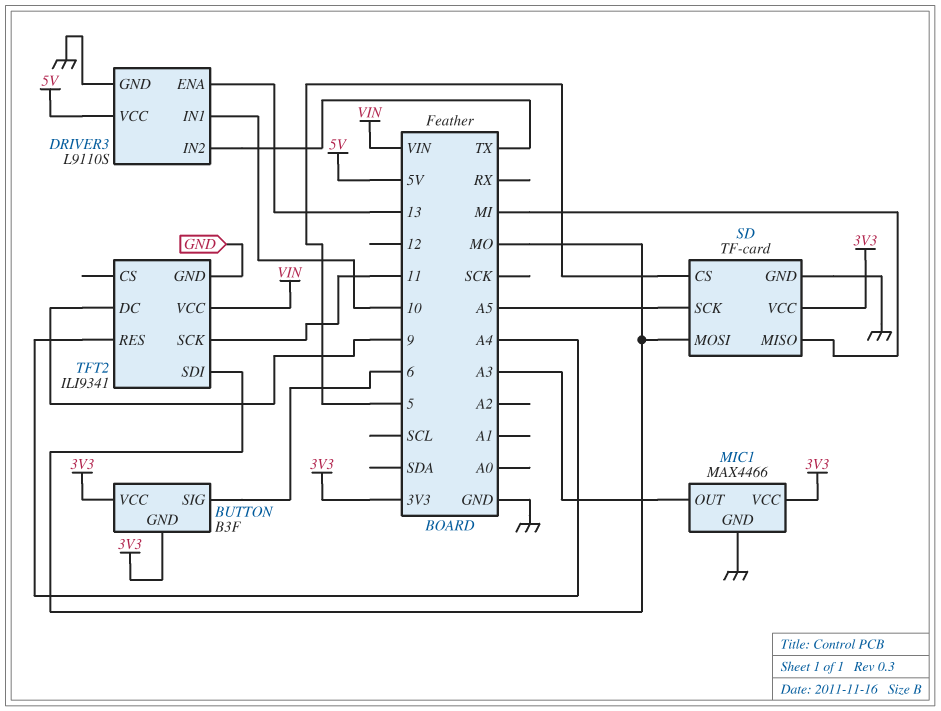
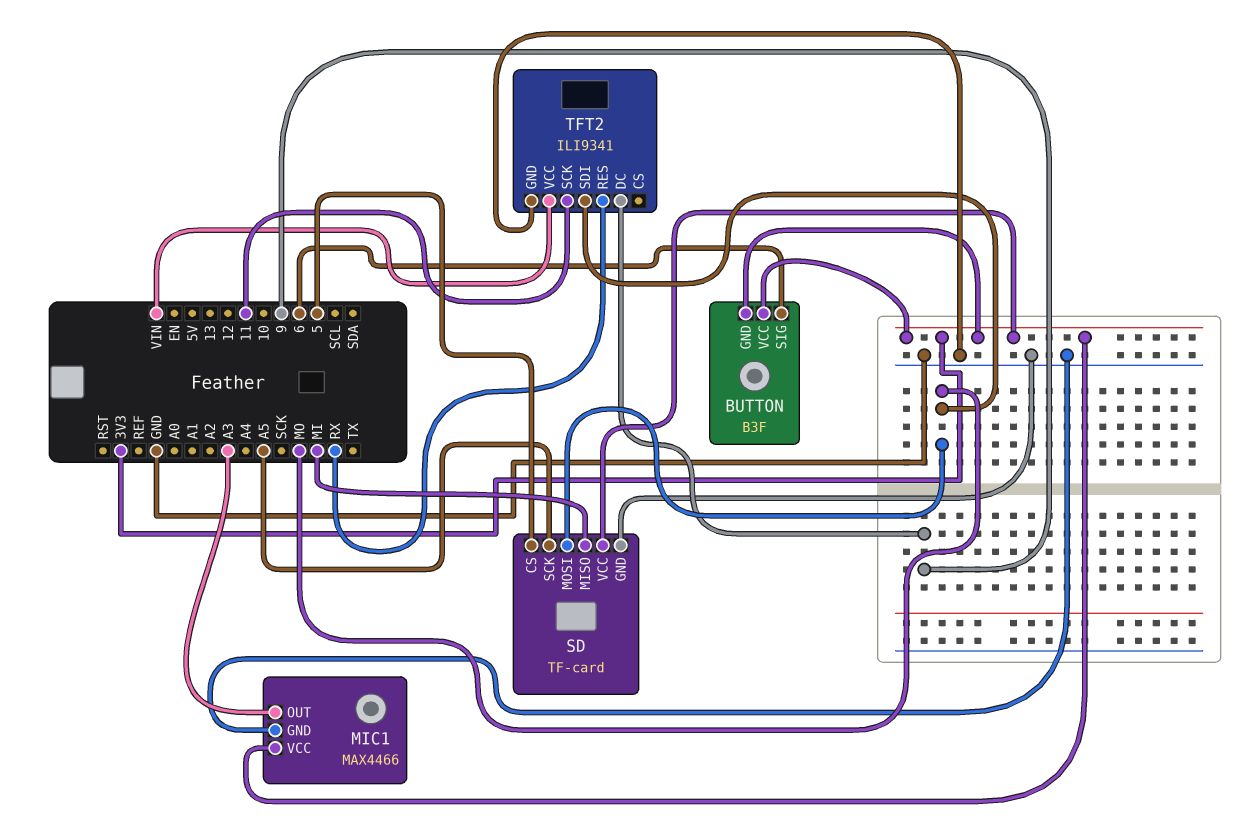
DRIVER3: L9110S -> none
DRIVER3 pin ENA: 13 -> none
DRIVER3 pin GND: GND -> none
DRIVER3 pin IN1: 10 -> none
DRIVER3 pin IN2: TX -> none
DRIVER3 pin VCC: 5V -> none
TFT2 pin RES: A4 -> RX

